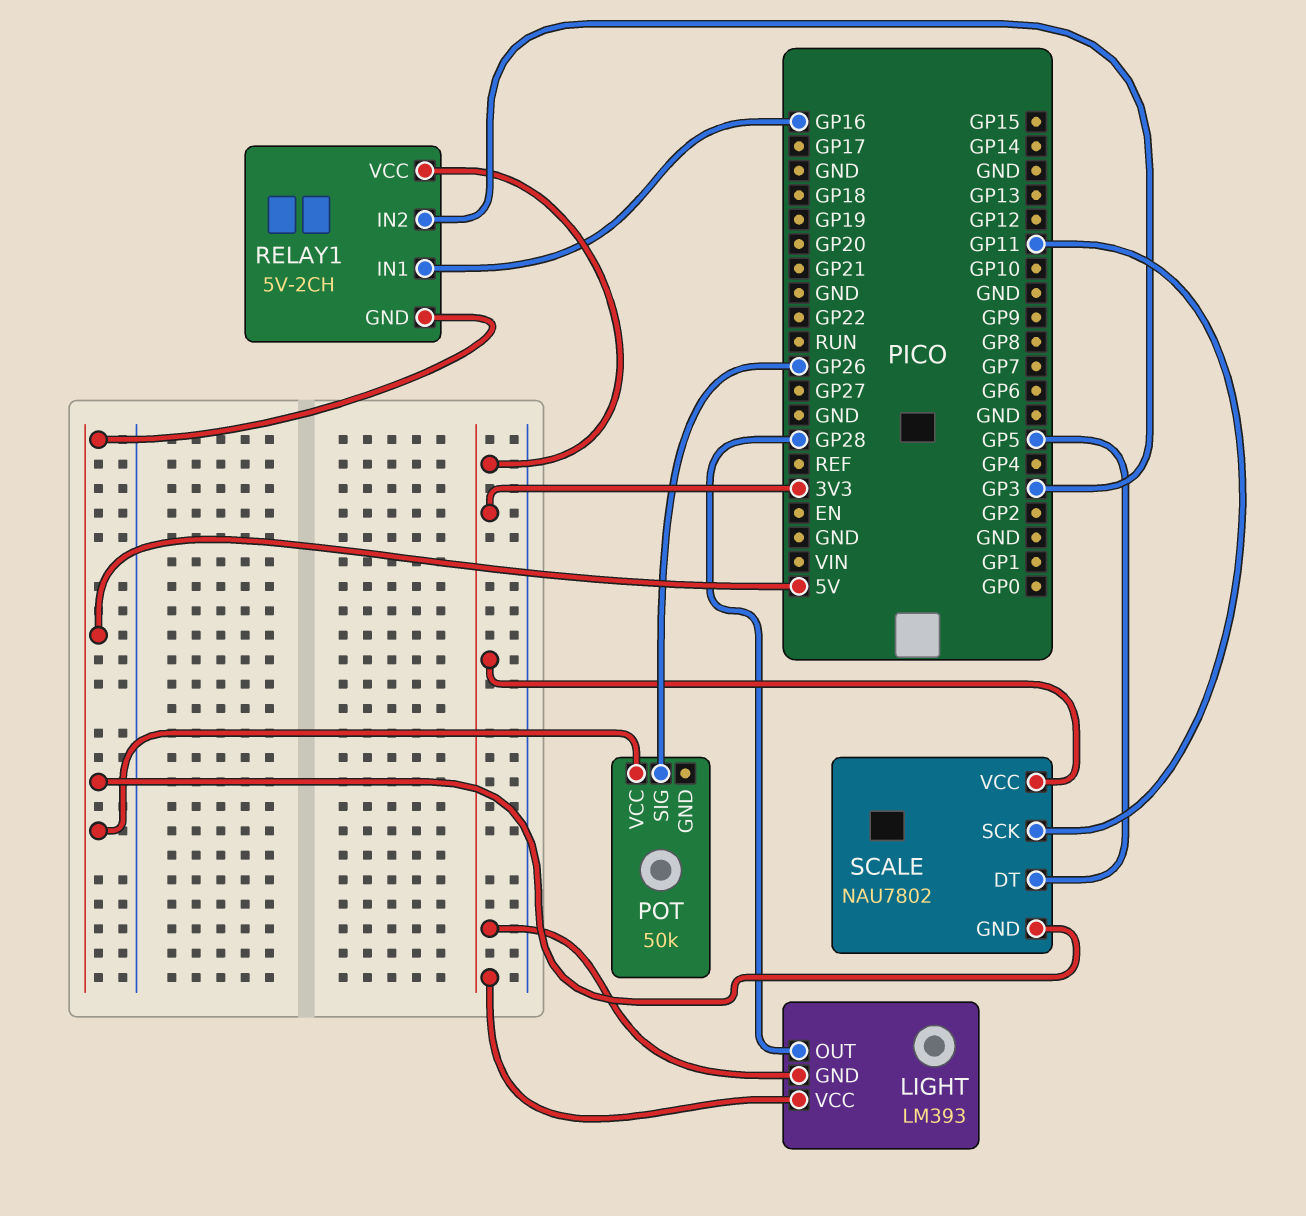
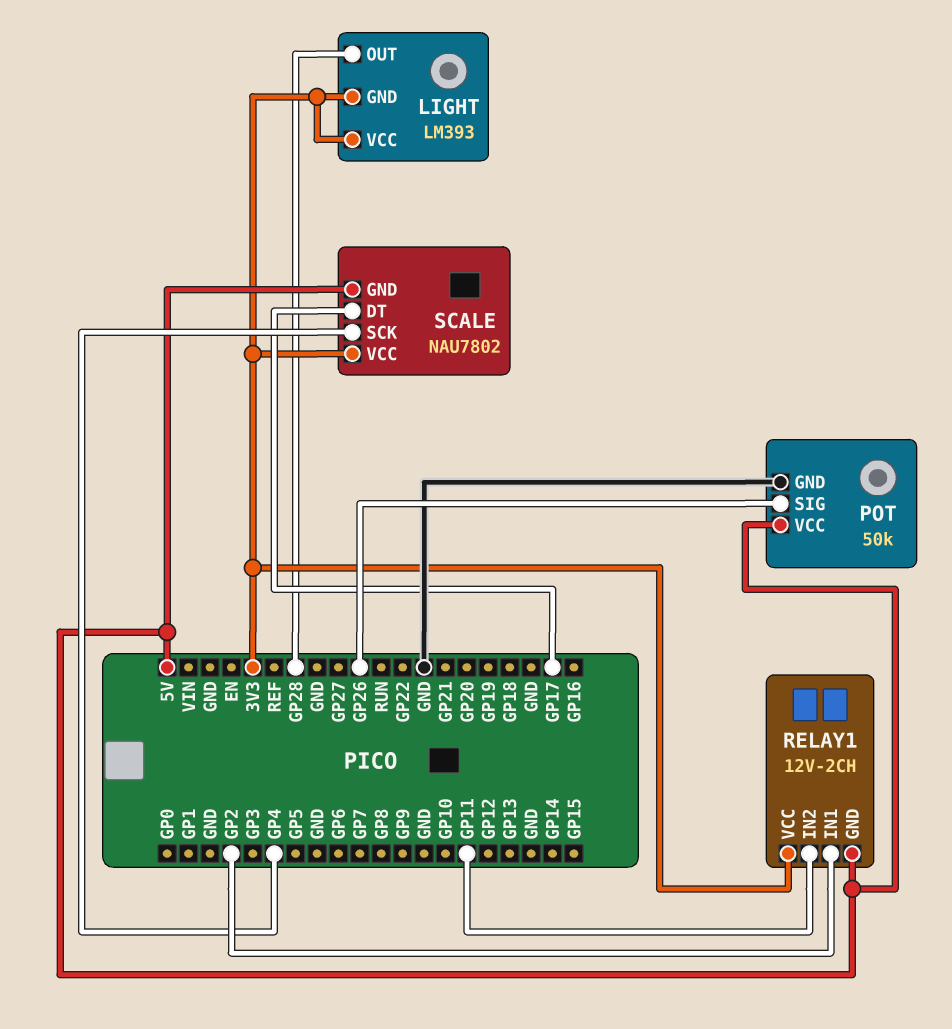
POT pin GND: none -> GND
RELAY1: 5V-2CH -> 12V-2CH
RELAY1 pin IN1: GP16 -> GP2
RELAY1 pin IN2: GP3 -> GP11
SCALE pin DT: GP5 -> GP17
SCALE pin SCK: GP11 -> GP4

